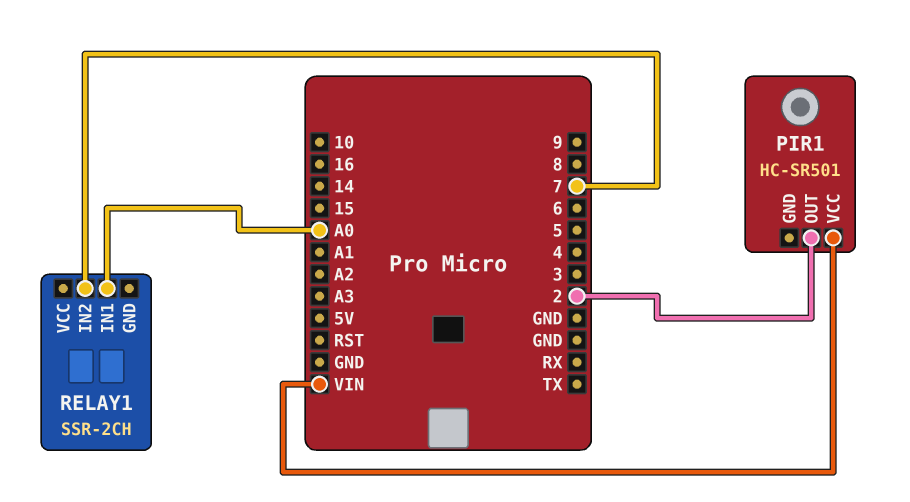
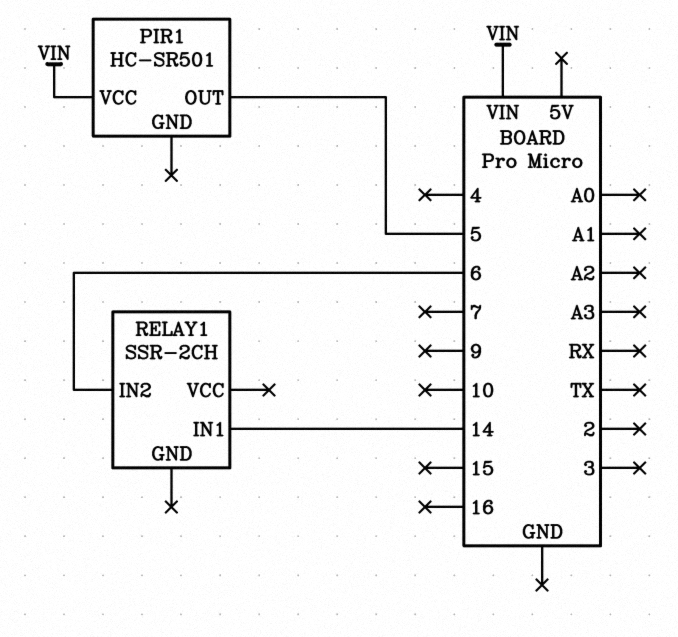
PIR1 pin OUT: 2 -> 5
RELAY1 pin IN1: A0 -> 14
RELAY1 pin IN2: 7 -> 6

